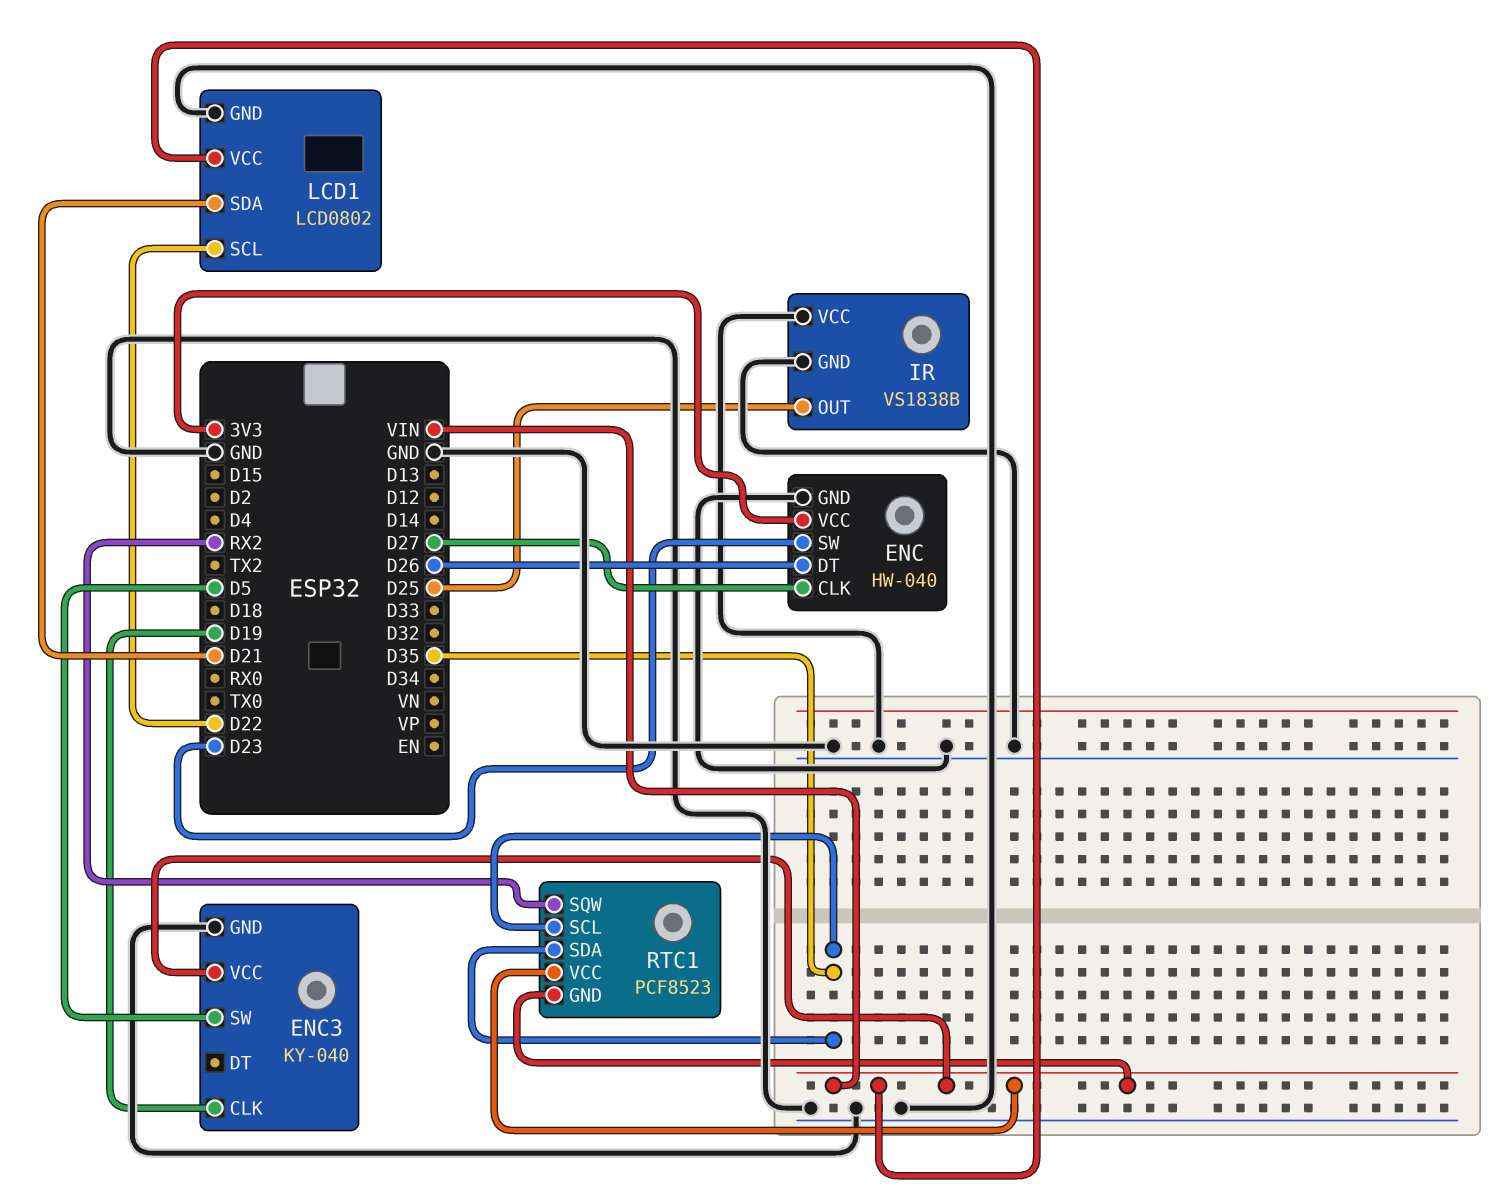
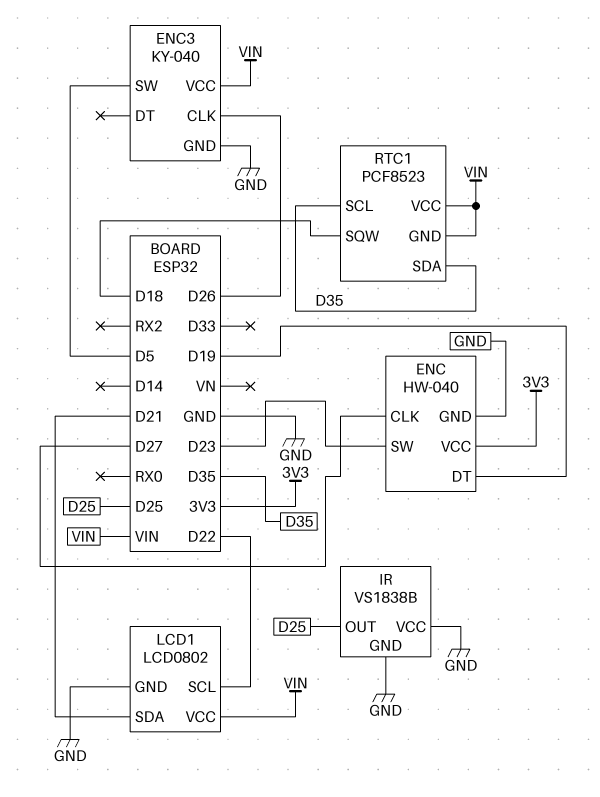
ENC pin DT: D26 -> D19
ENC3 pin CLK: D19 -> D26
RTC1 pin SQW: RX2 -> D18

